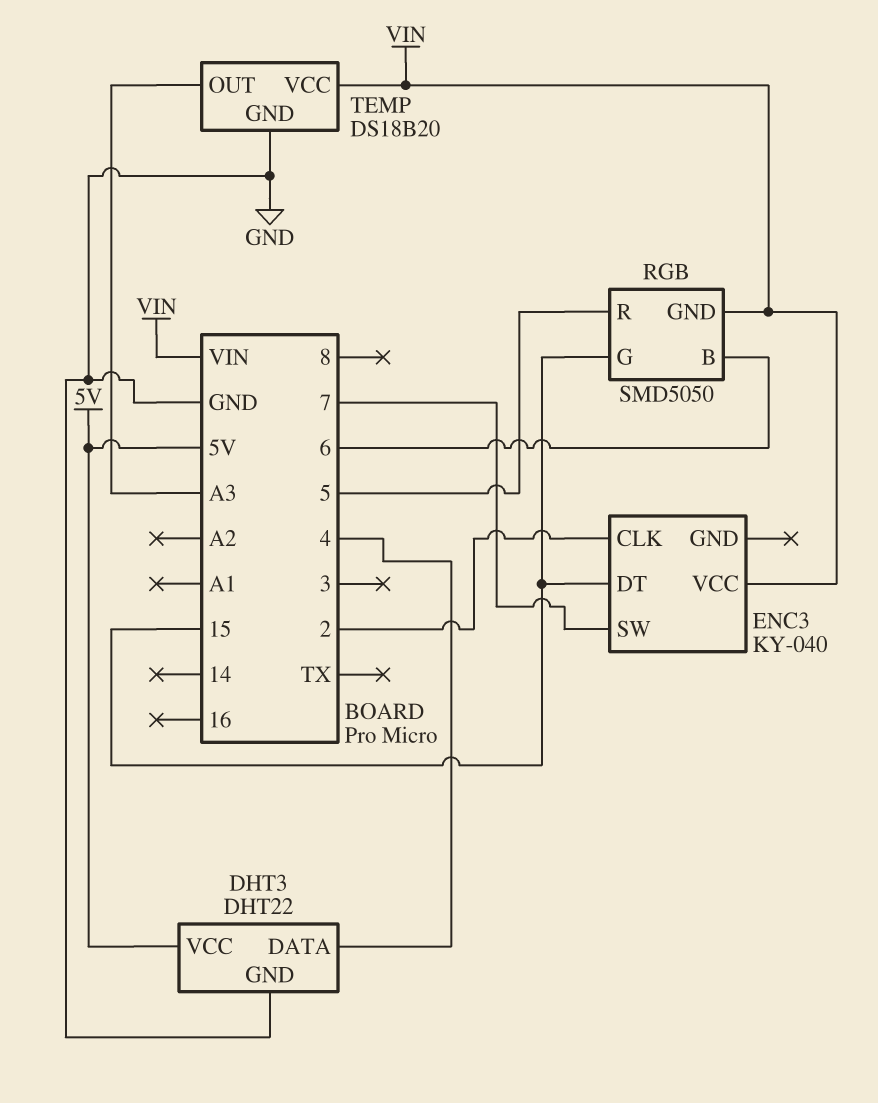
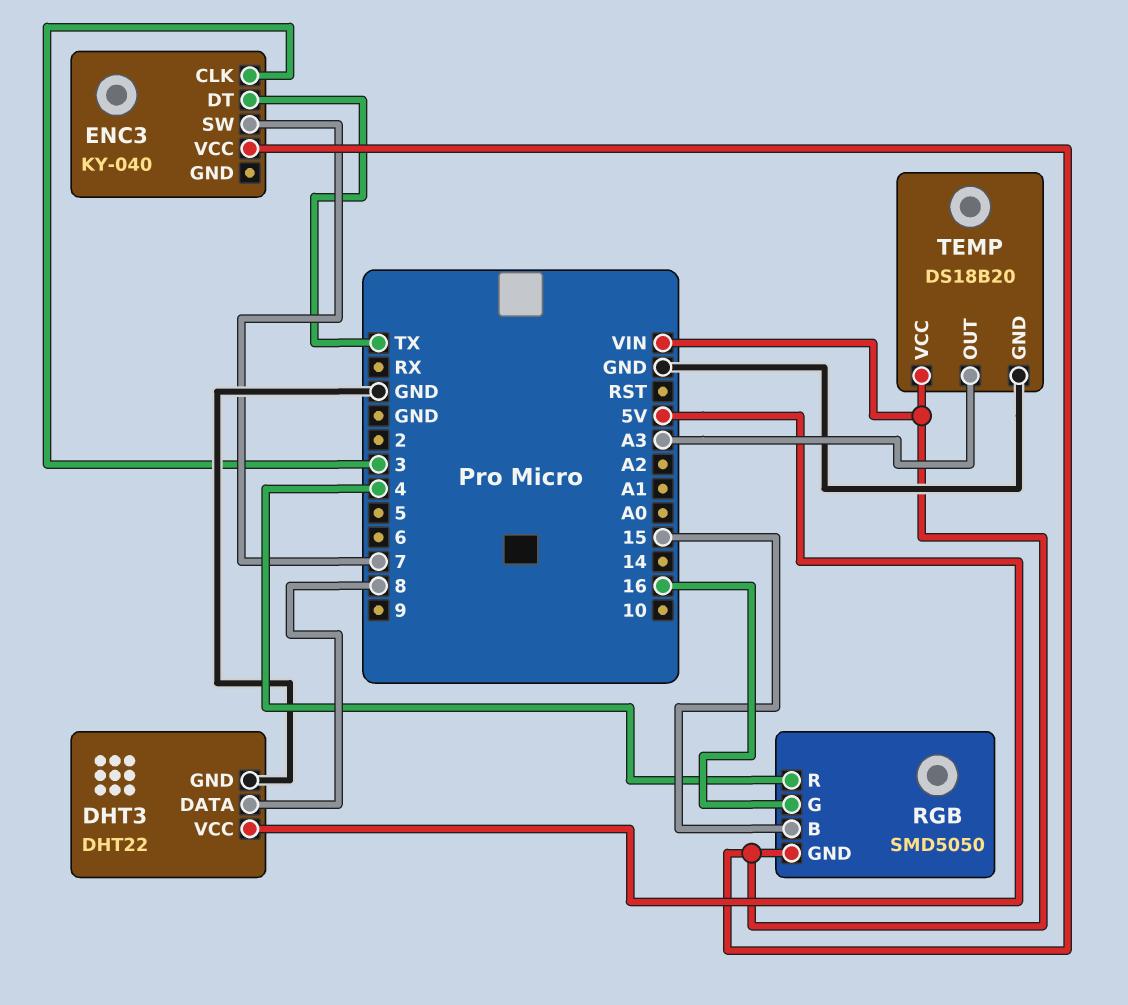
DHT3 pin DATA: 4 -> 8
ENC3 pin CLK: 2 -> 3
ENC3 pin DT: 15 -> TX
RGB pin B: 6 -> 15
RGB pin G: 15 -> 16
RGB pin R: 5 -> 4

